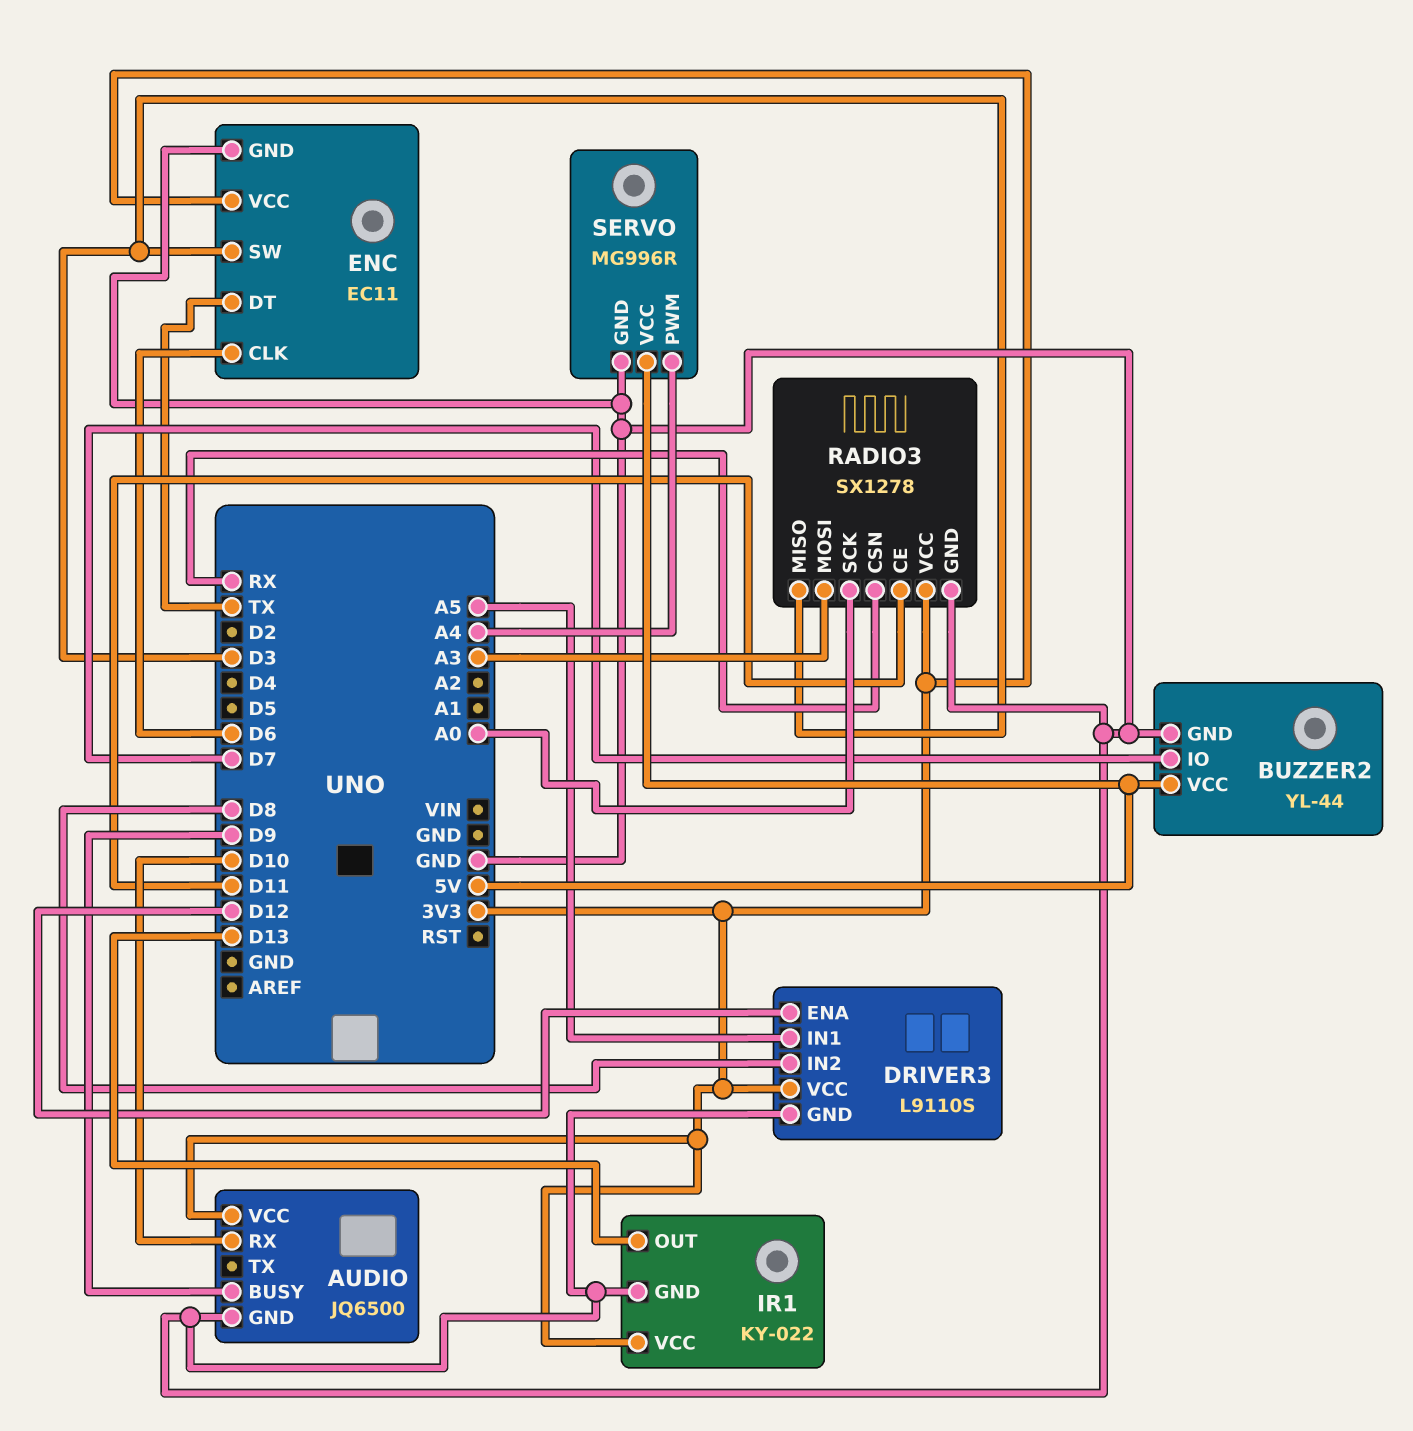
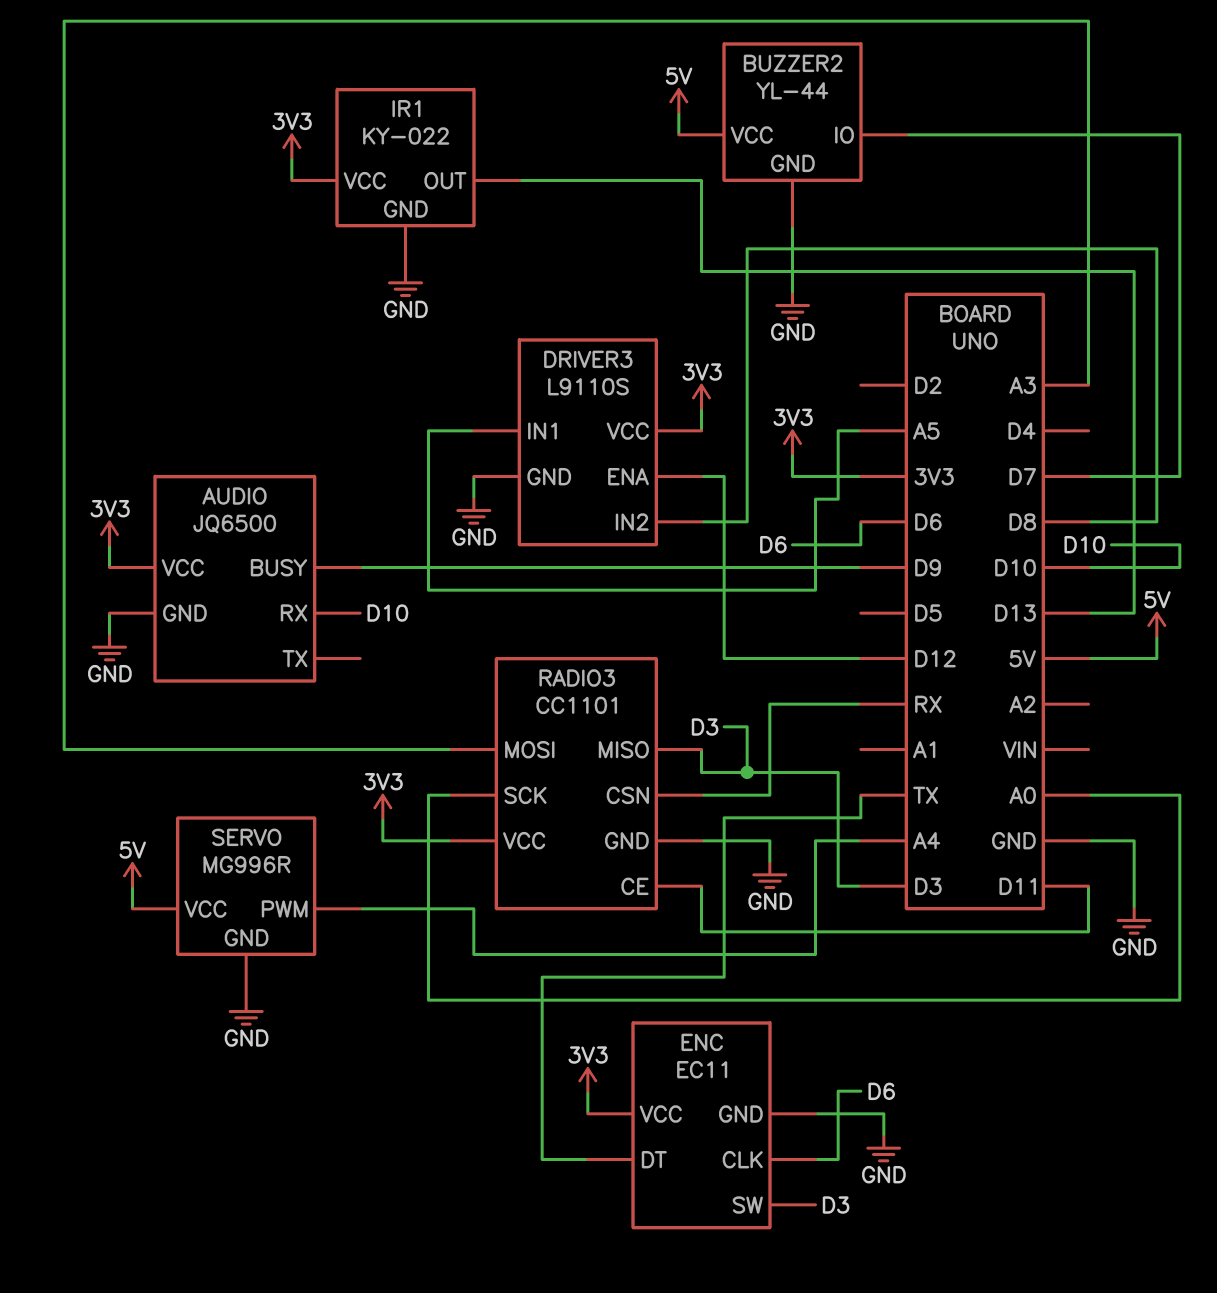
RADIO3: SX1278 -> CC1101

